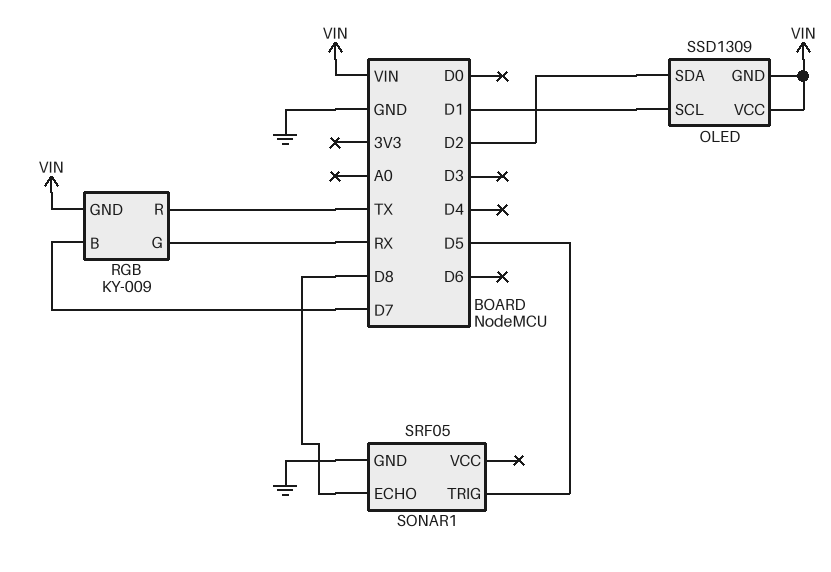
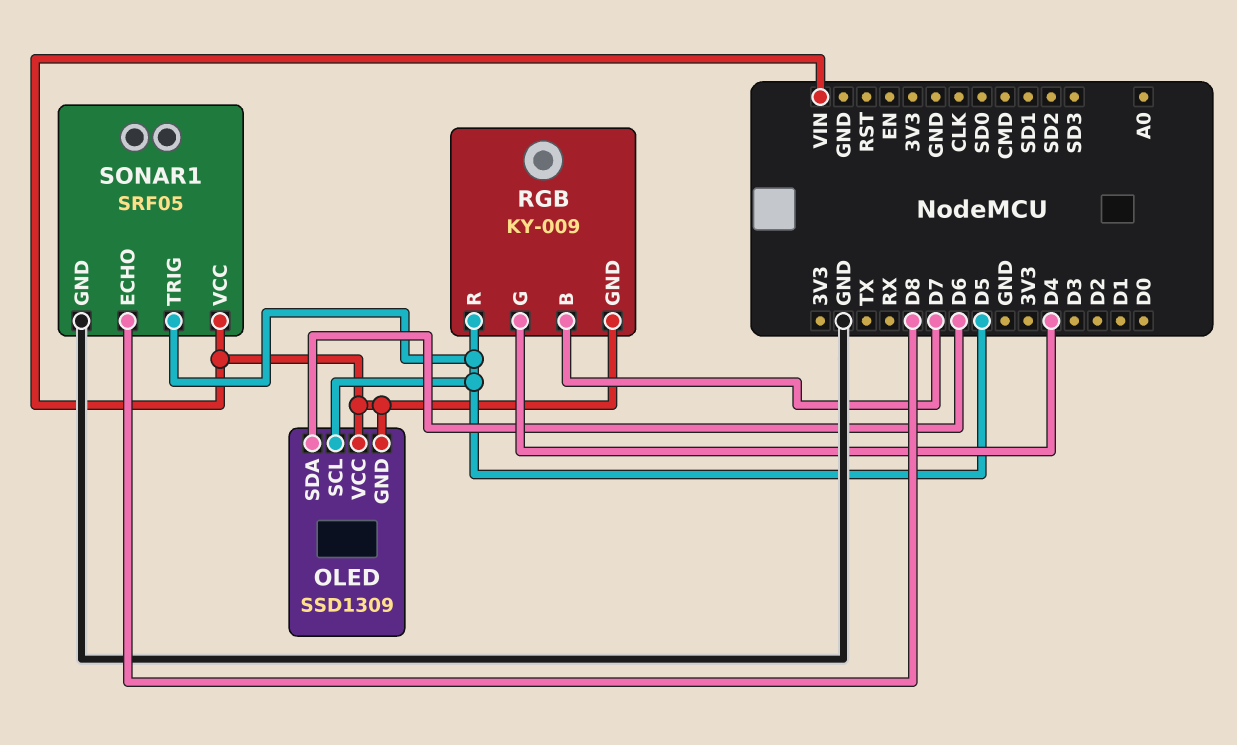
OLED pin SCL: D1 -> D5
OLED pin SDA: D2 -> D6
RGB pin G: RX -> D4
RGB pin R: TX -> D5
SONAR1 pin VCC: none -> VIN

